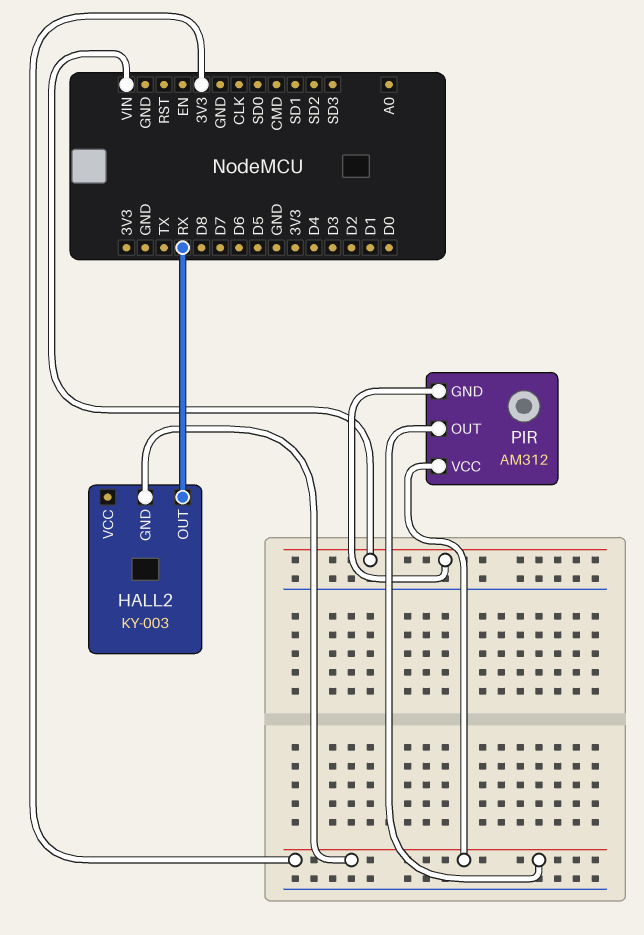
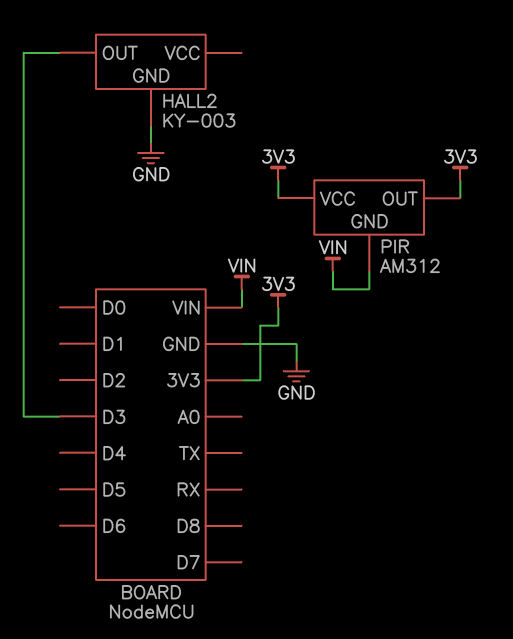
HALL2 pin GND: 3V3 -> GND
HALL2 pin OUT: RX -> D3

